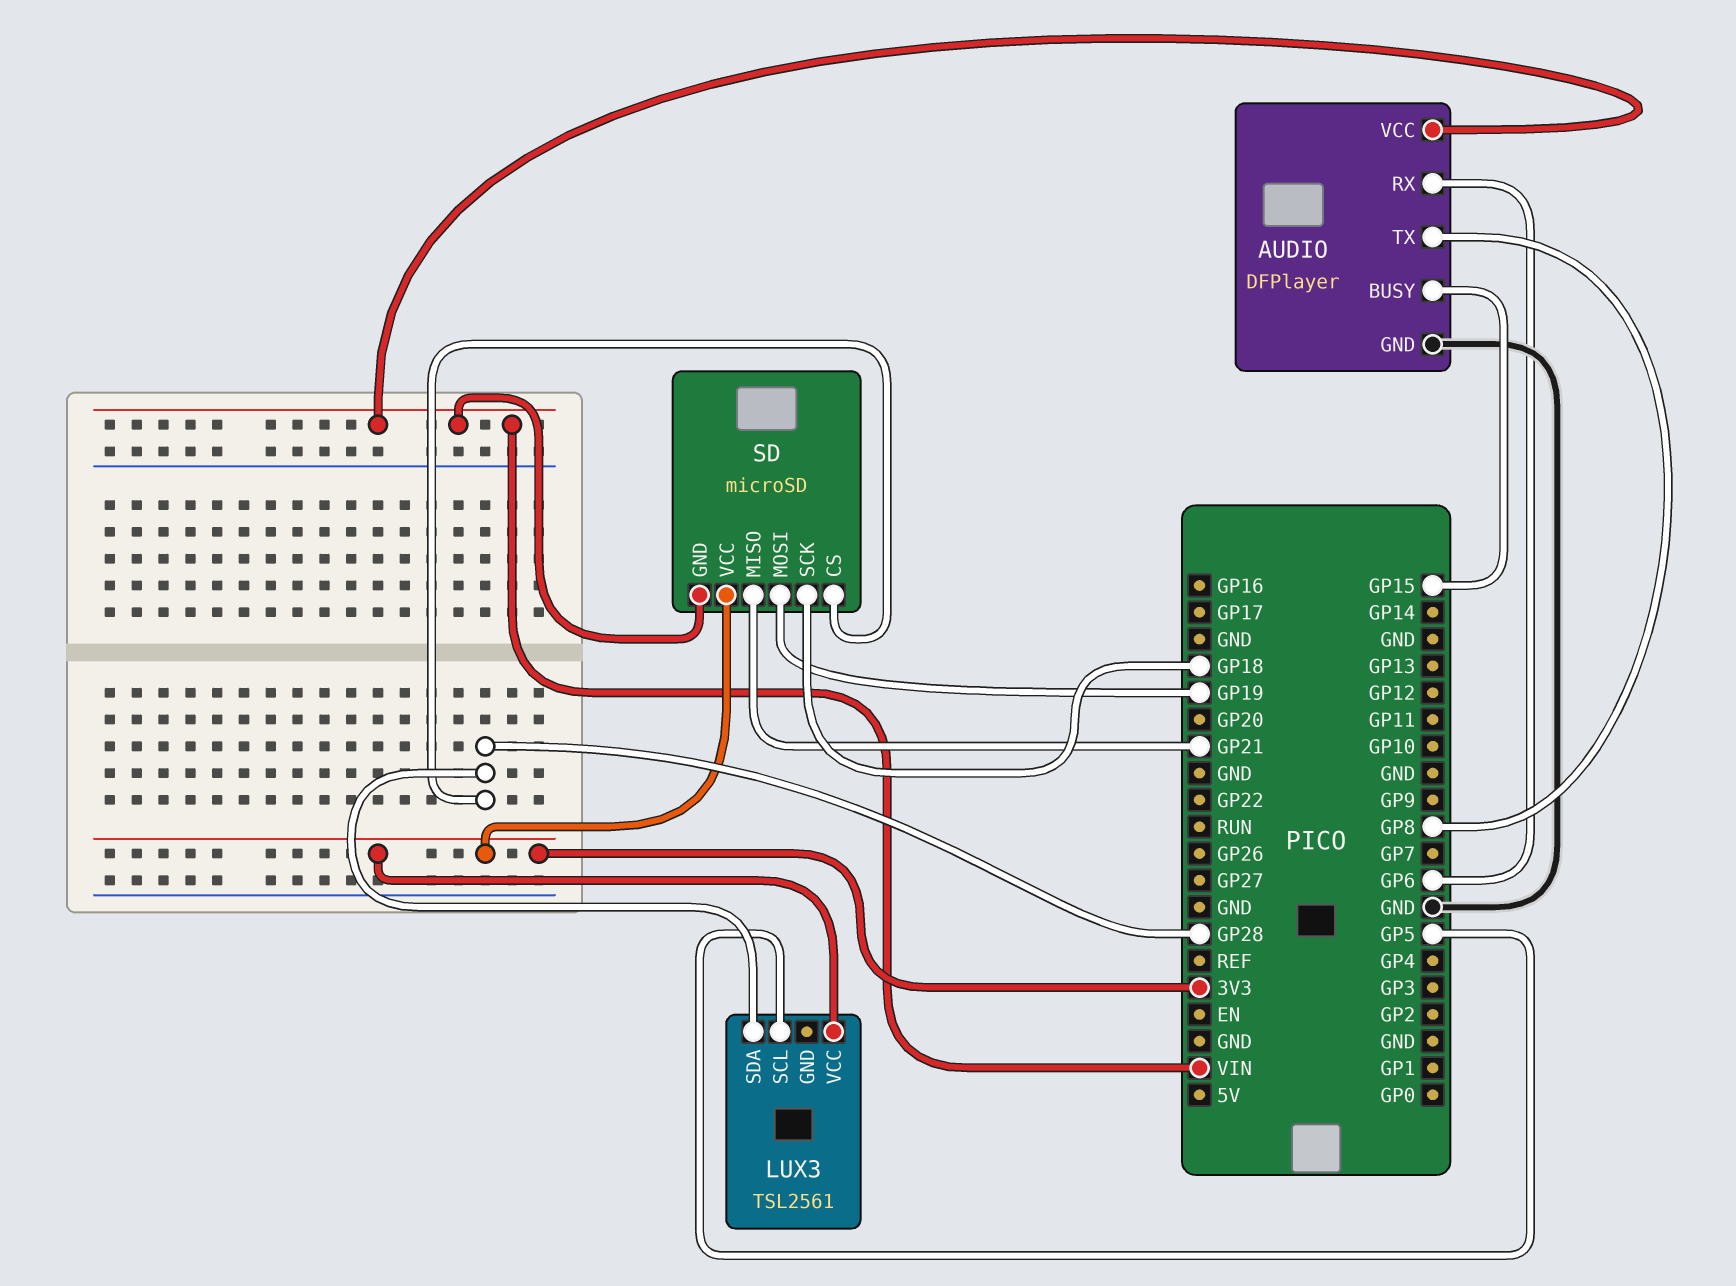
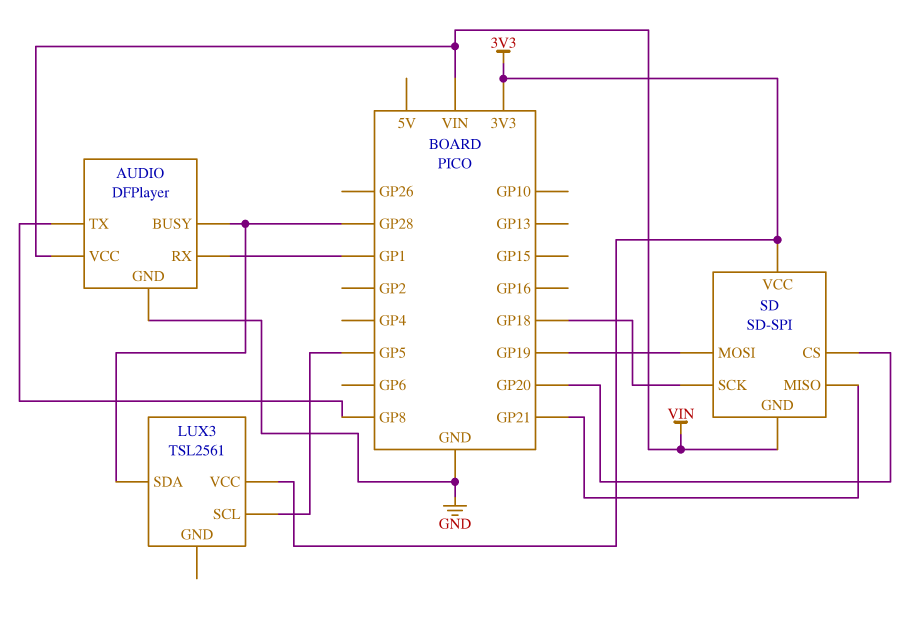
AUDIO pin BUSY: GP15 -> GP28
AUDIO pin RX: GP6 -> GP1
SD: microSD -> SD-SPI
SD pin CS: GP28 -> GP20

